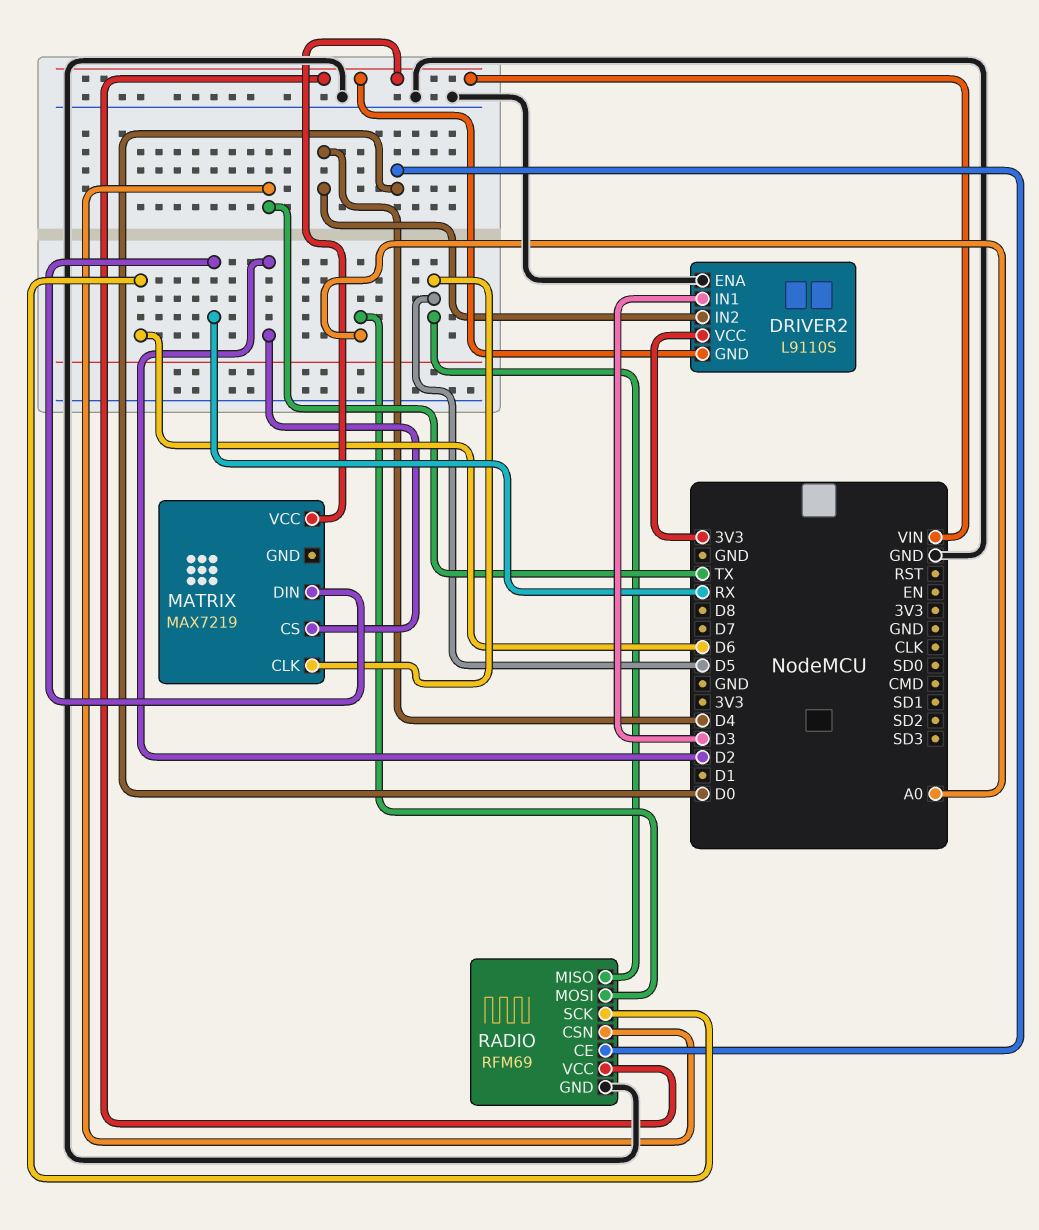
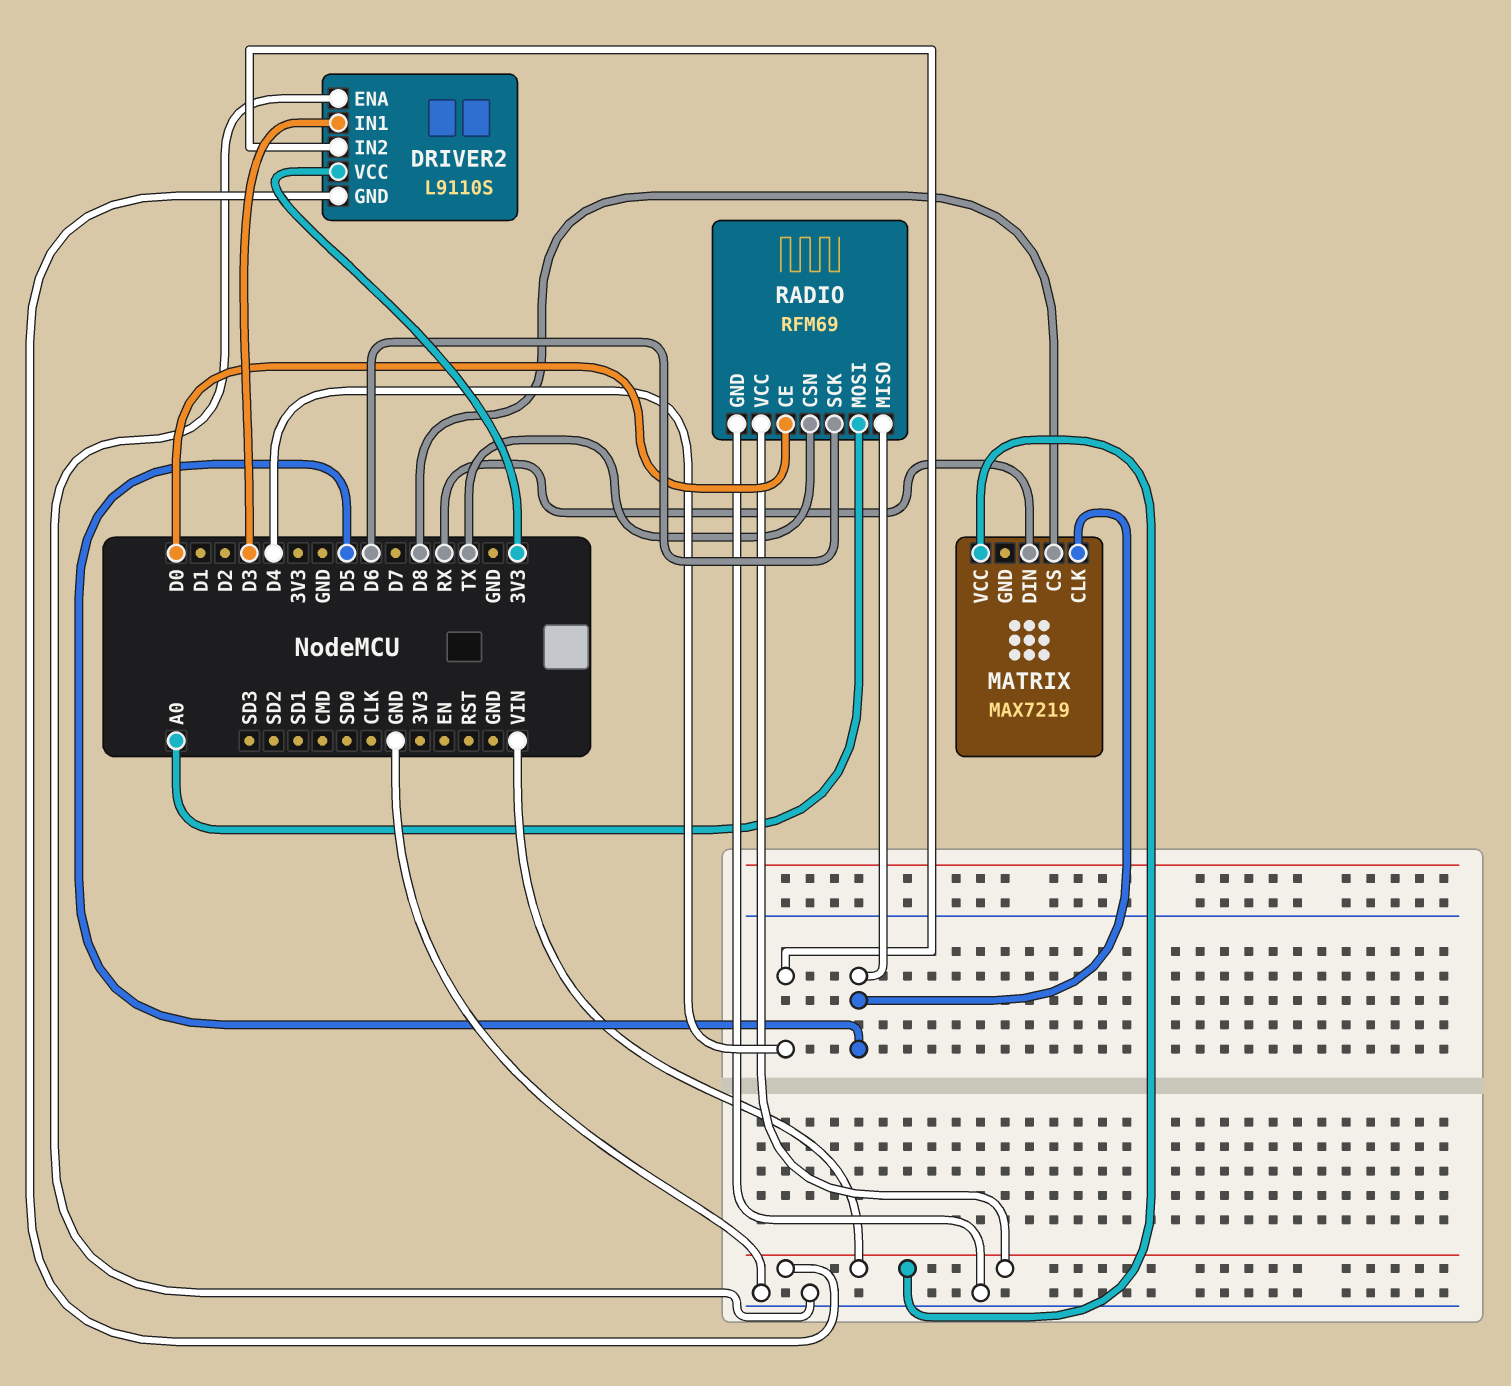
MATRIX pin CS: D2 -> D8

